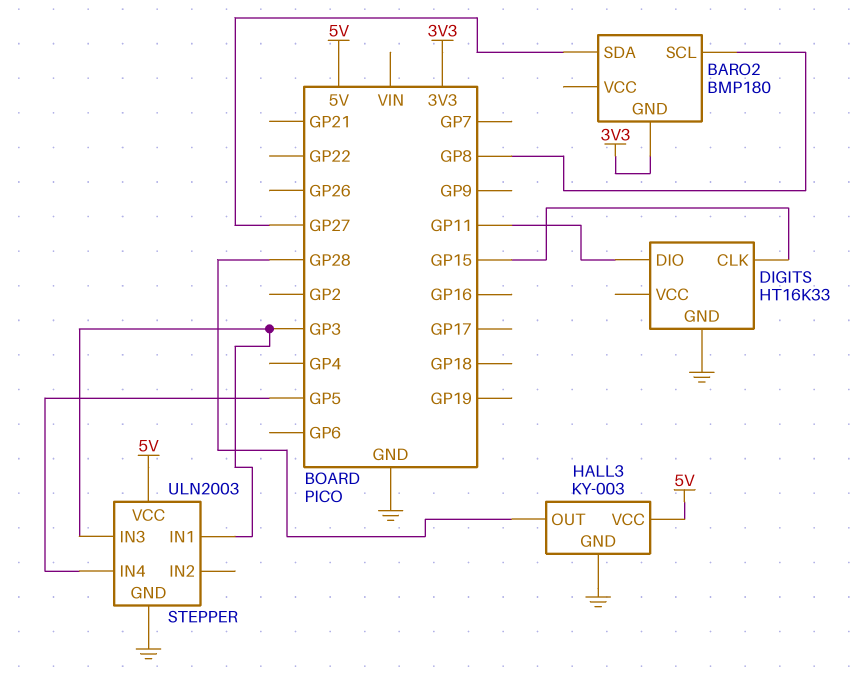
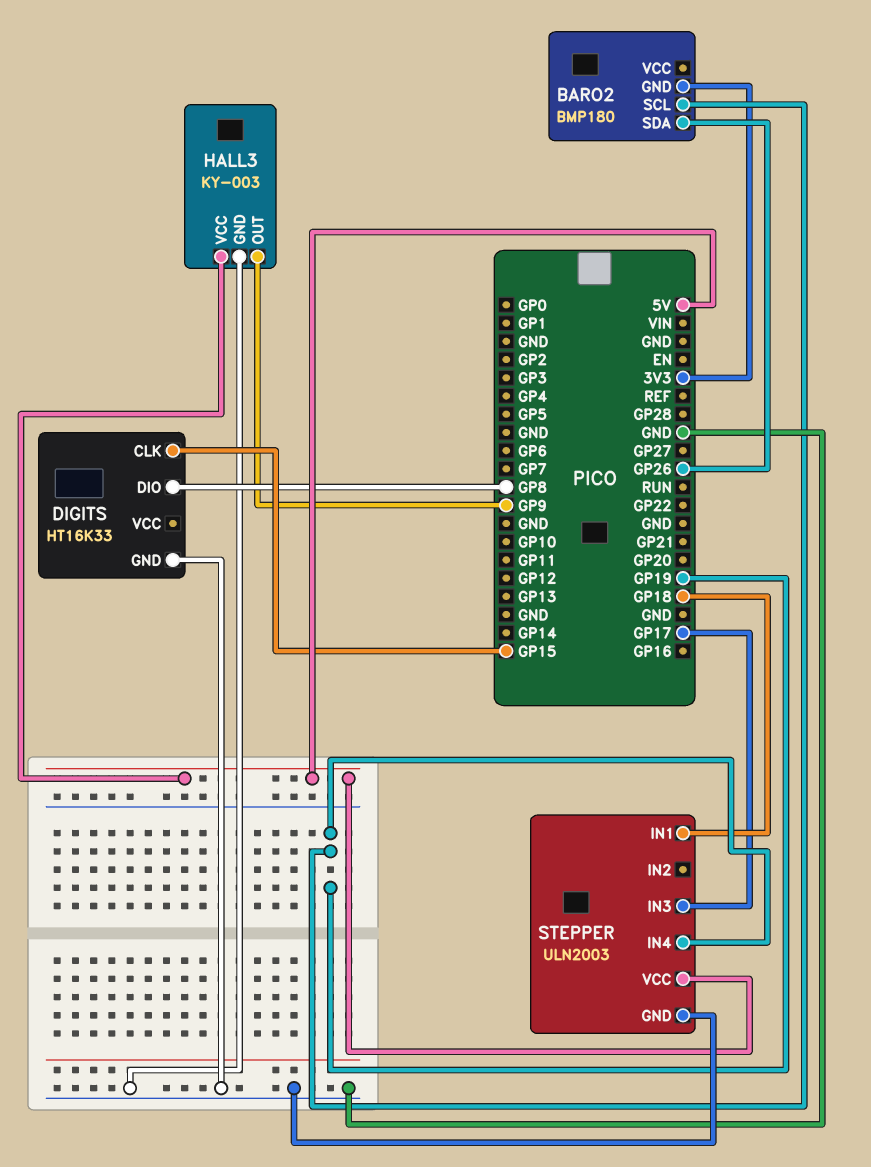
BARO2 pin SCL: GP8 -> GP19
BARO2 pin SDA: GP27 -> GP26
DIGITS pin DIO: GP11 -> GP8
HALL3 pin OUT: GP28 -> GP9
STEPPER pin IN1: GP3 -> GP18
STEPPER pin IN3: GP3 -> GP17
STEPPER pin IN4: GP5 -> GP19

